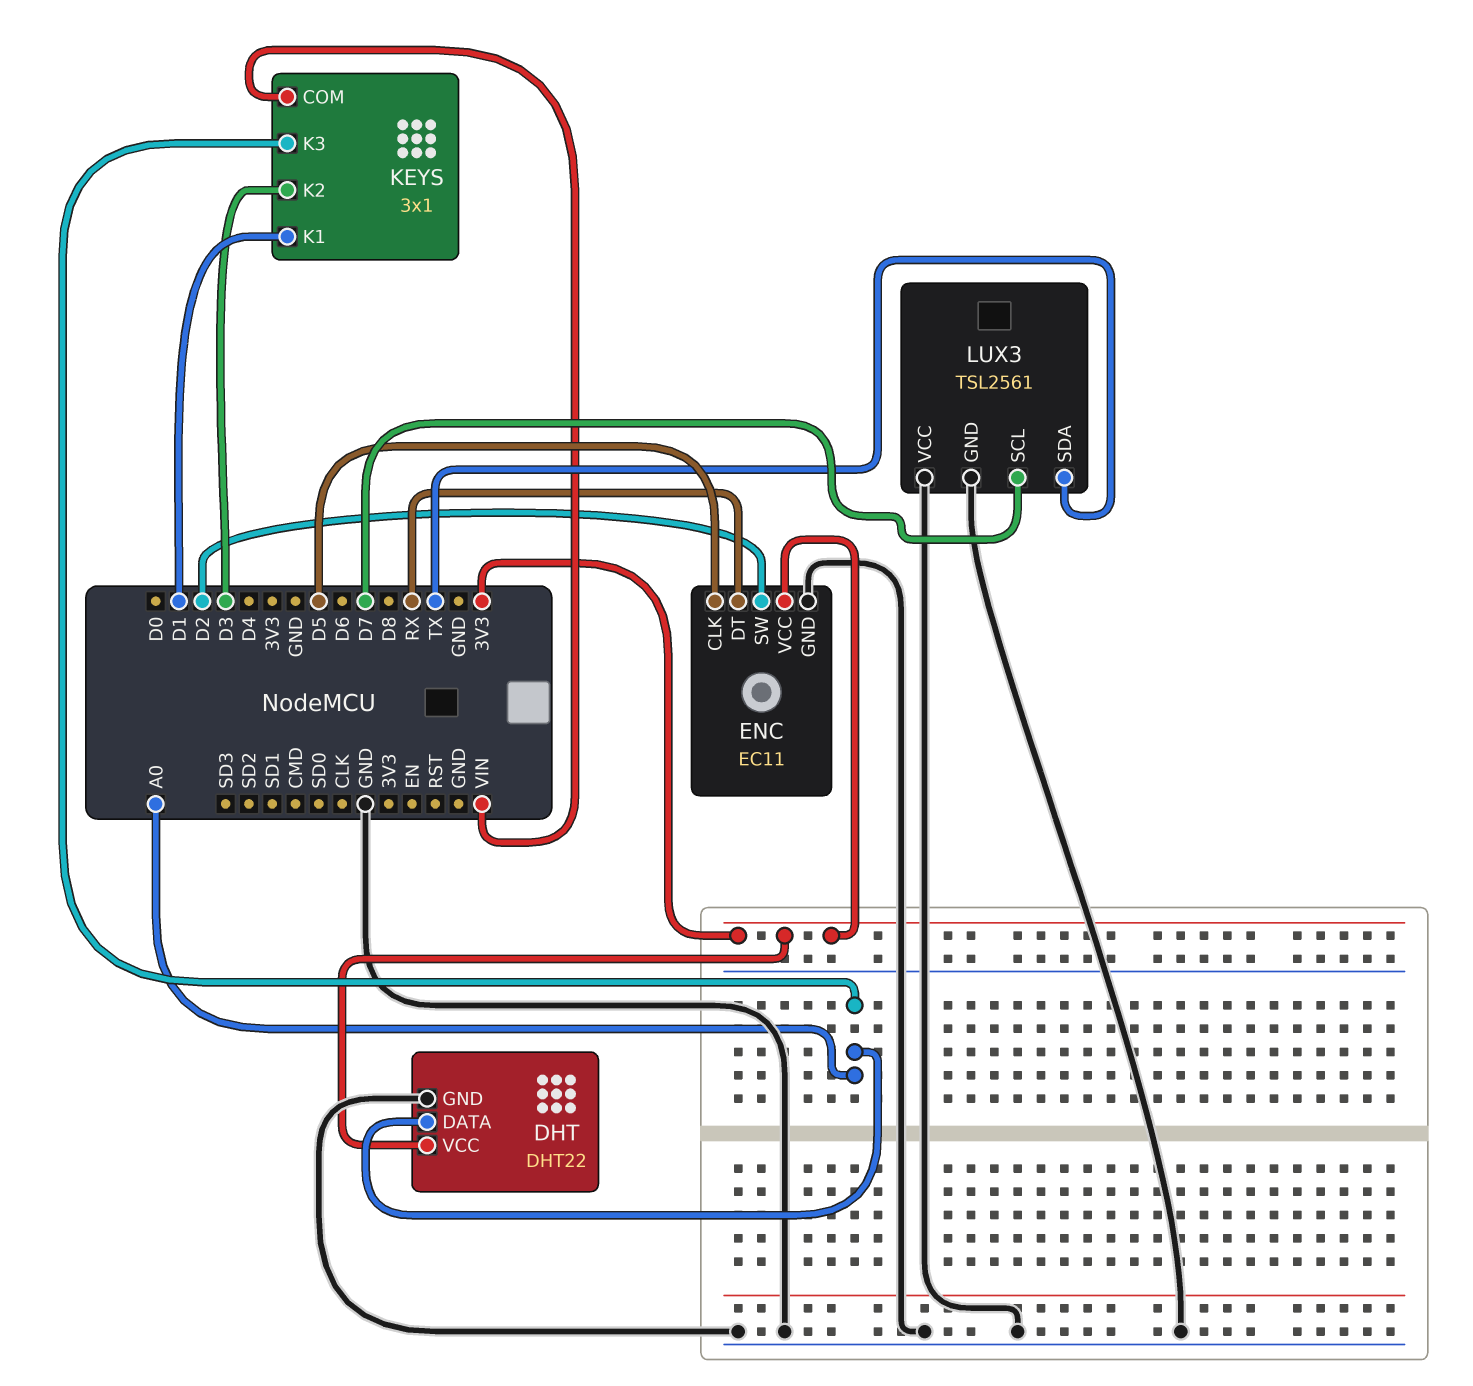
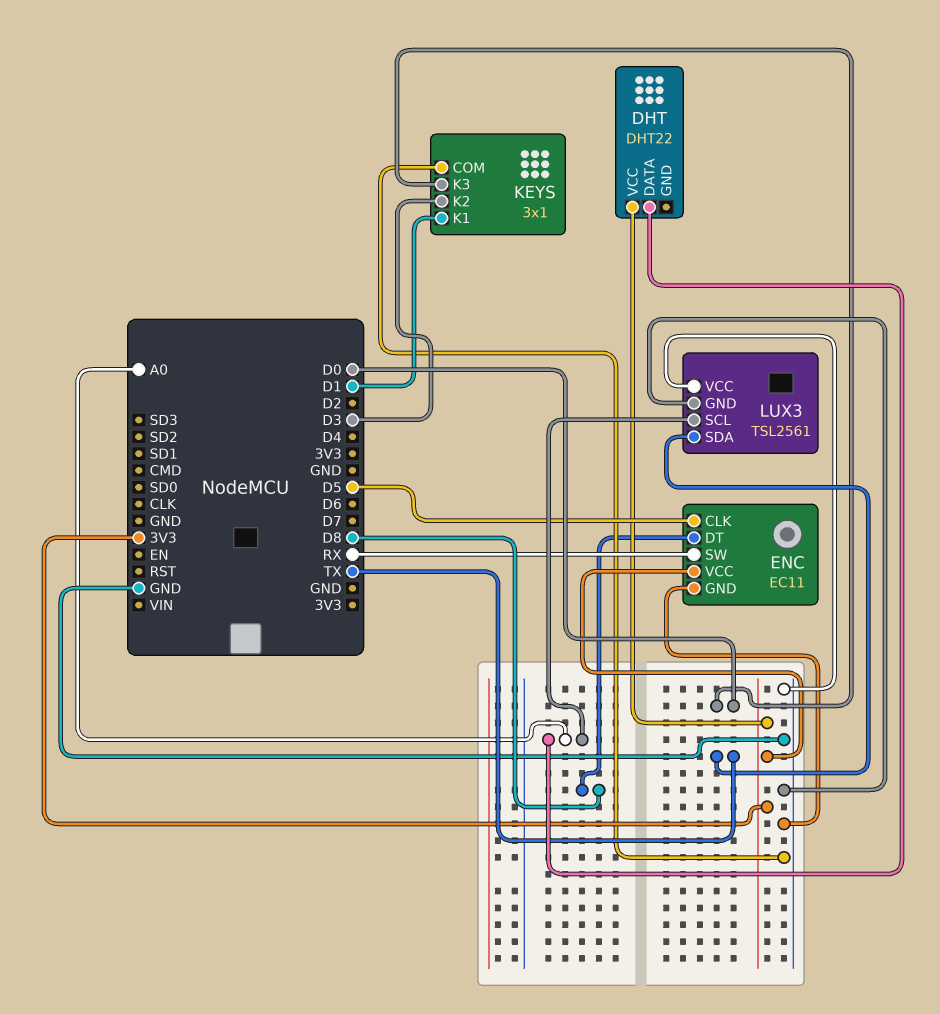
DHT pin GND: GND -> none
ENC pin DT: RX -> D8
ENC pin SW: D2 -> RX
KEYS pin COM: VIN -> GND
KEYS pin K3: A0 -> D0
LUX3 pin SCL: D7 -> A0

